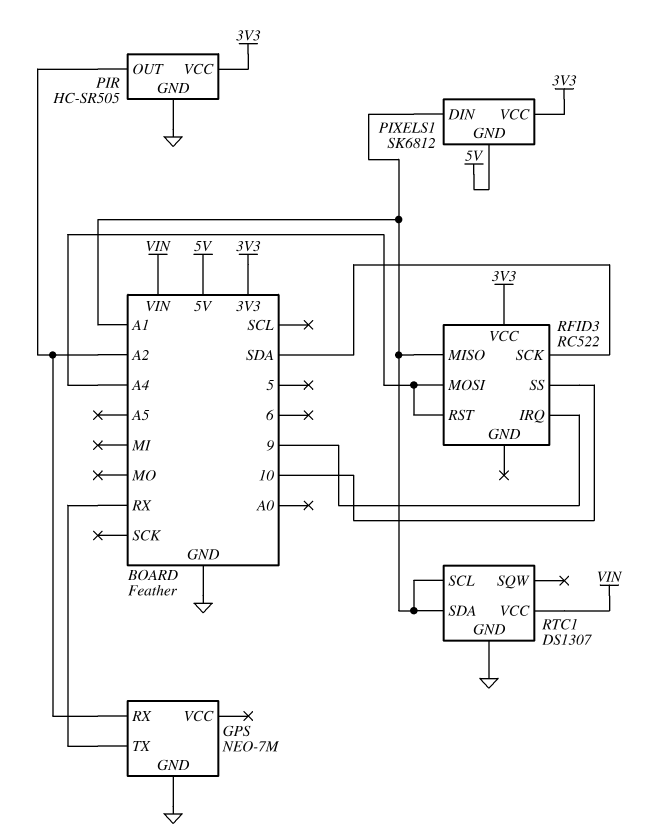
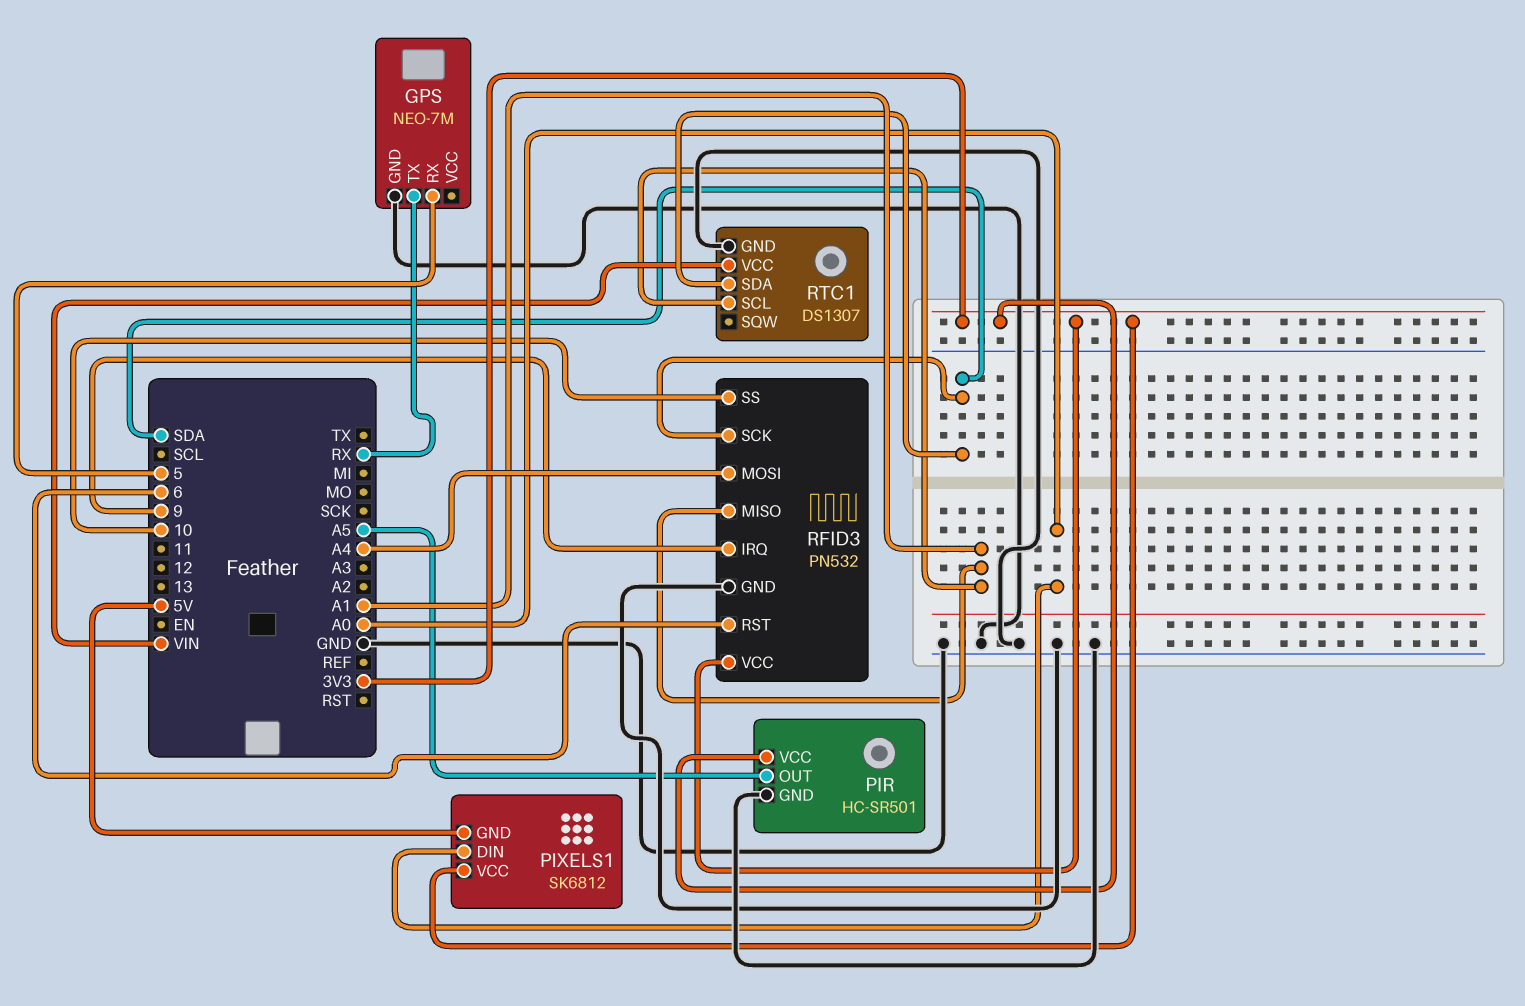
GPS pin RX: A2 -> 5
PIR: HC-SR505 -> HC-SR501
PIR pin OUT: A2 -> A5
PIXELS1 pin DIN: A1 -> A0
RFID3: RC522 -> PN532
RFID3 pin GND: none -> GND
RFID3 pin RST: A4 -> 6
RTC1 pin SDA: A1 -> SDA

